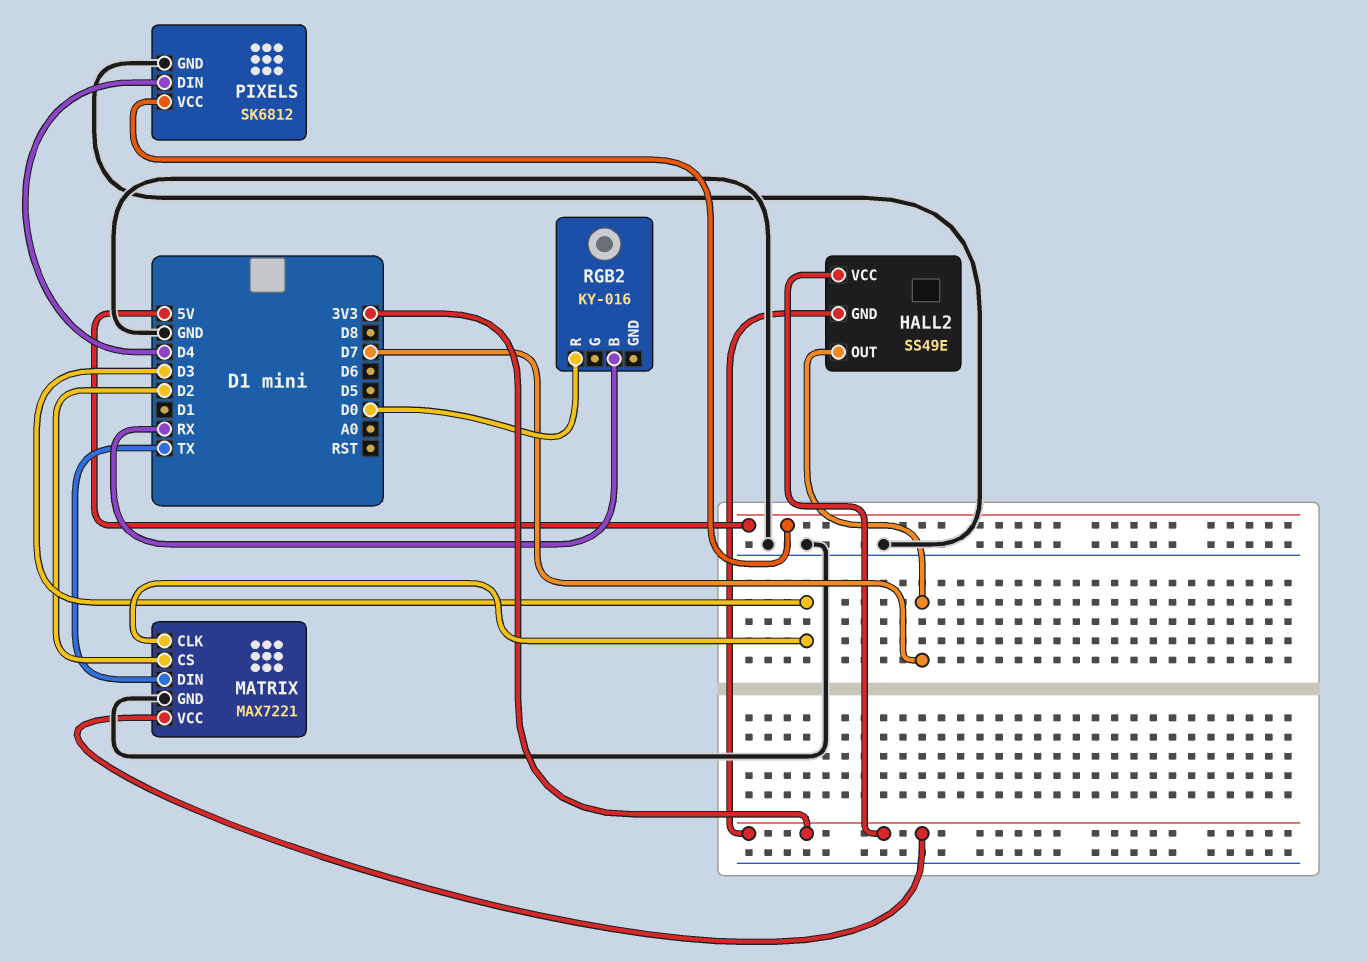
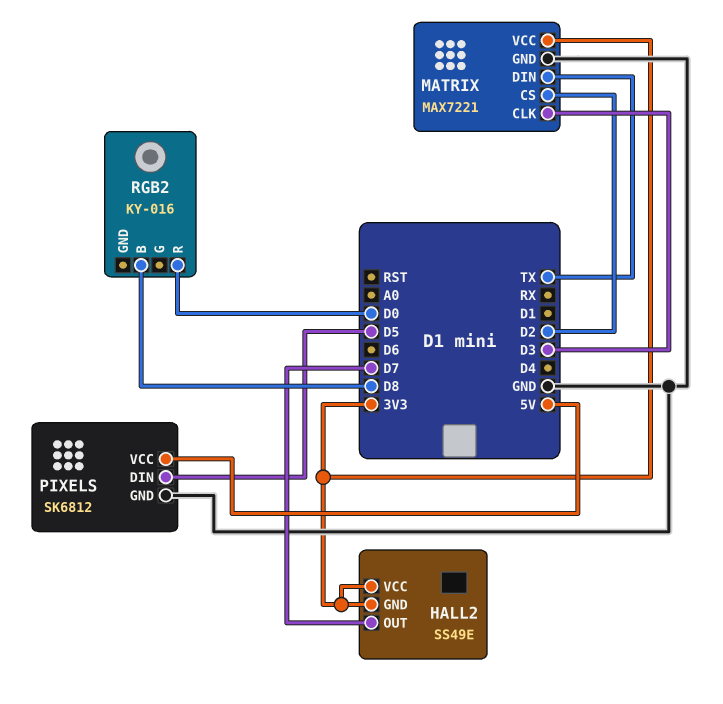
PIXELS pin DIN: D4 -> D5
RGB2 pin B: RX -> D8

